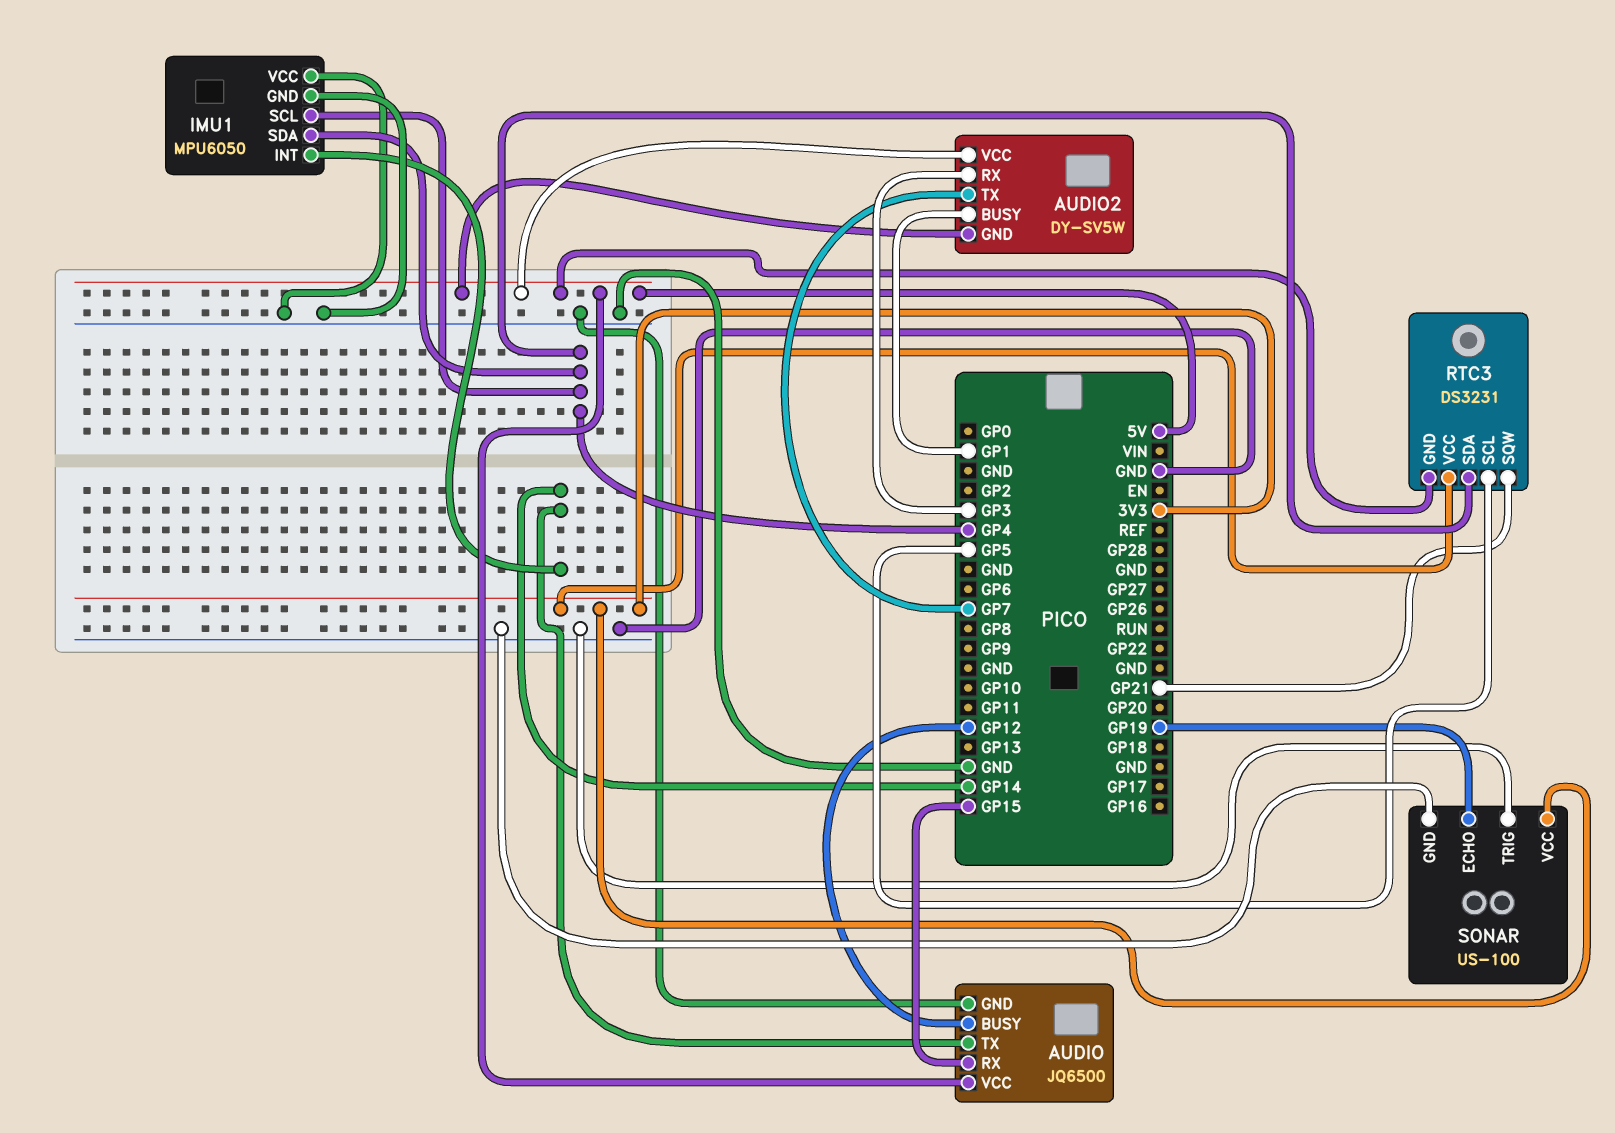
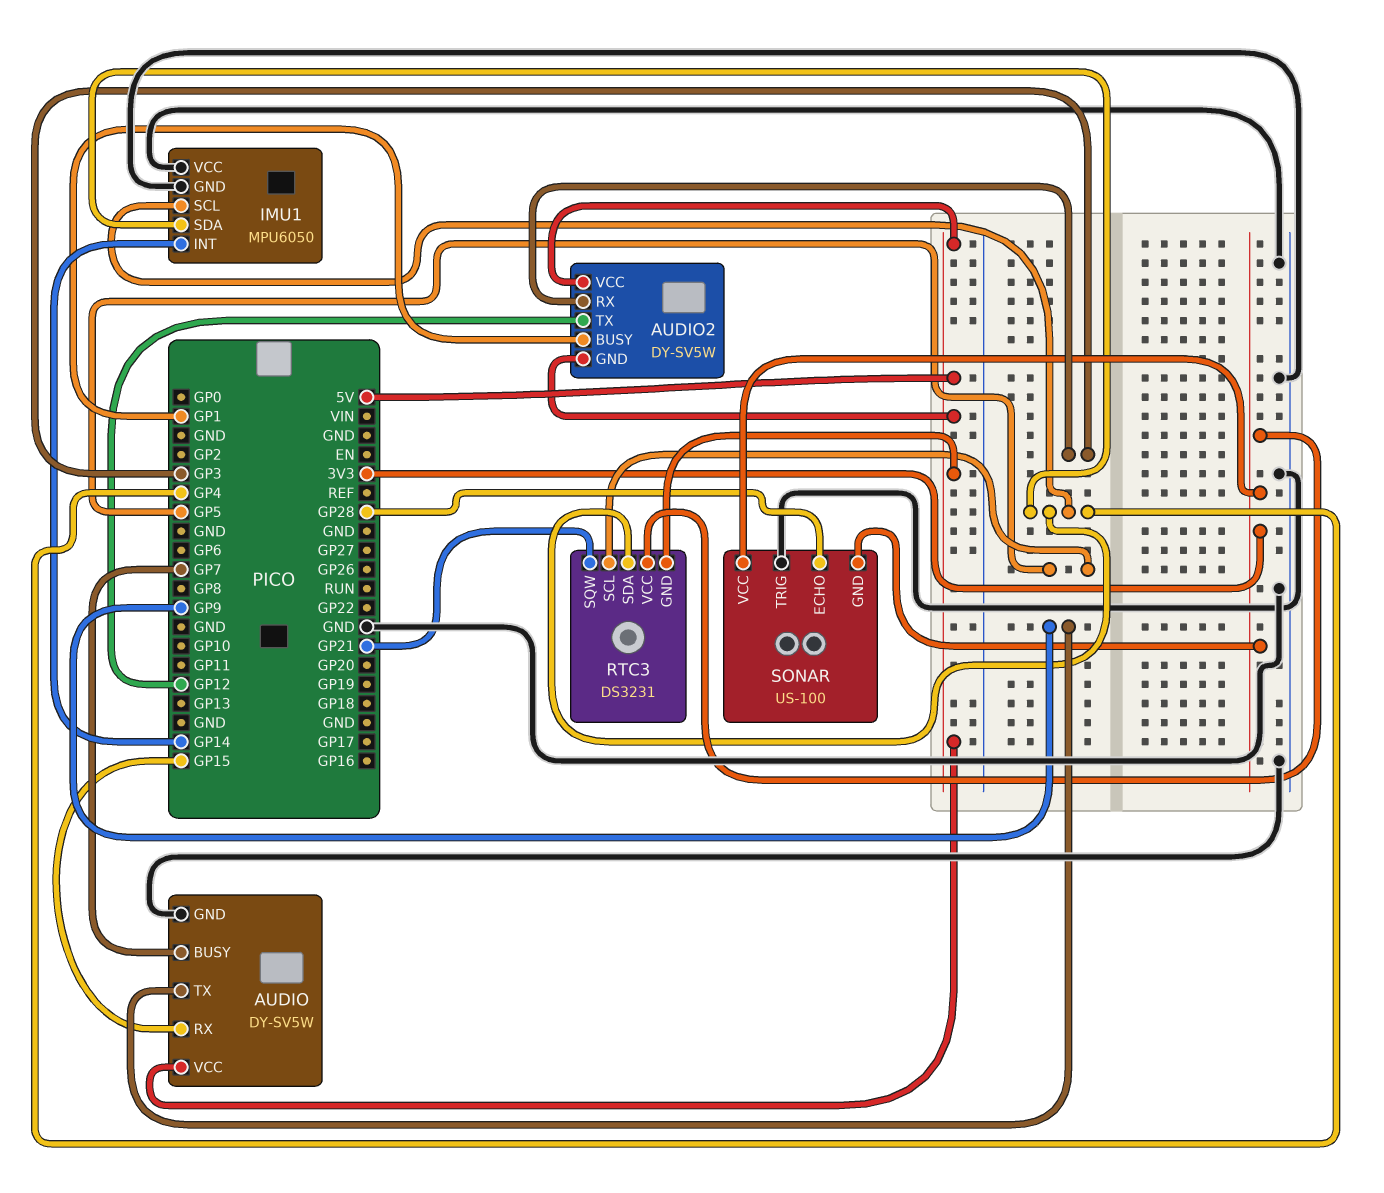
AUDIO: JQ6500 -> DY-SV5W
AUDIO pin BUSY: GP12 -> GP7
AUDIO pin TX: GP14 -> GP9
AUDIO2 pin TX: GP7 -> GP12
SONAR pin ECHO: GP19 -> GP28
SONAR pin GND: GND -> 3V3

